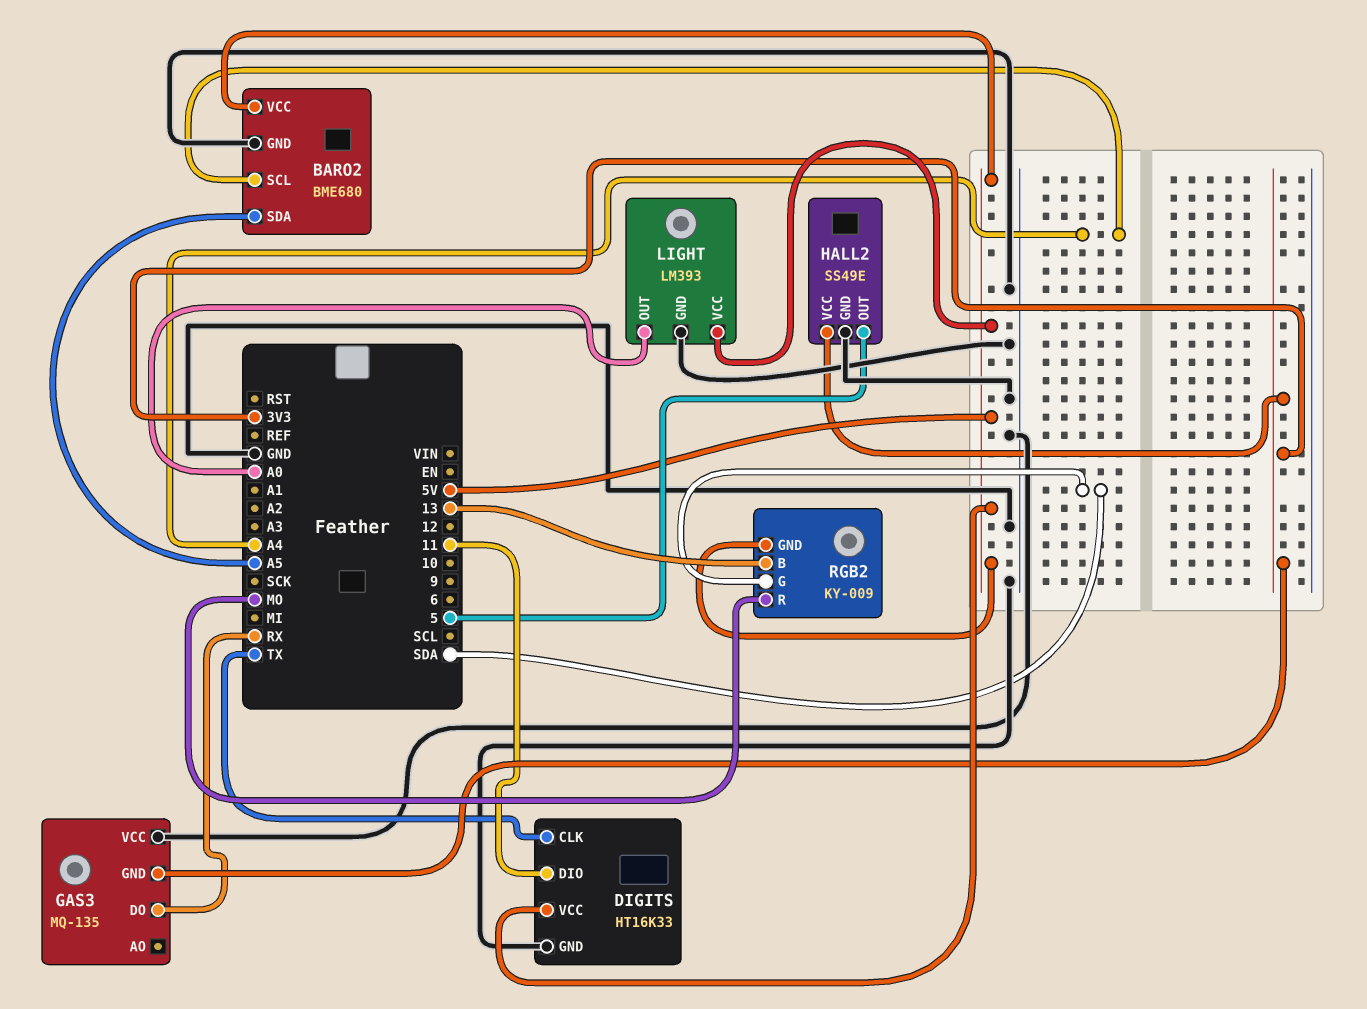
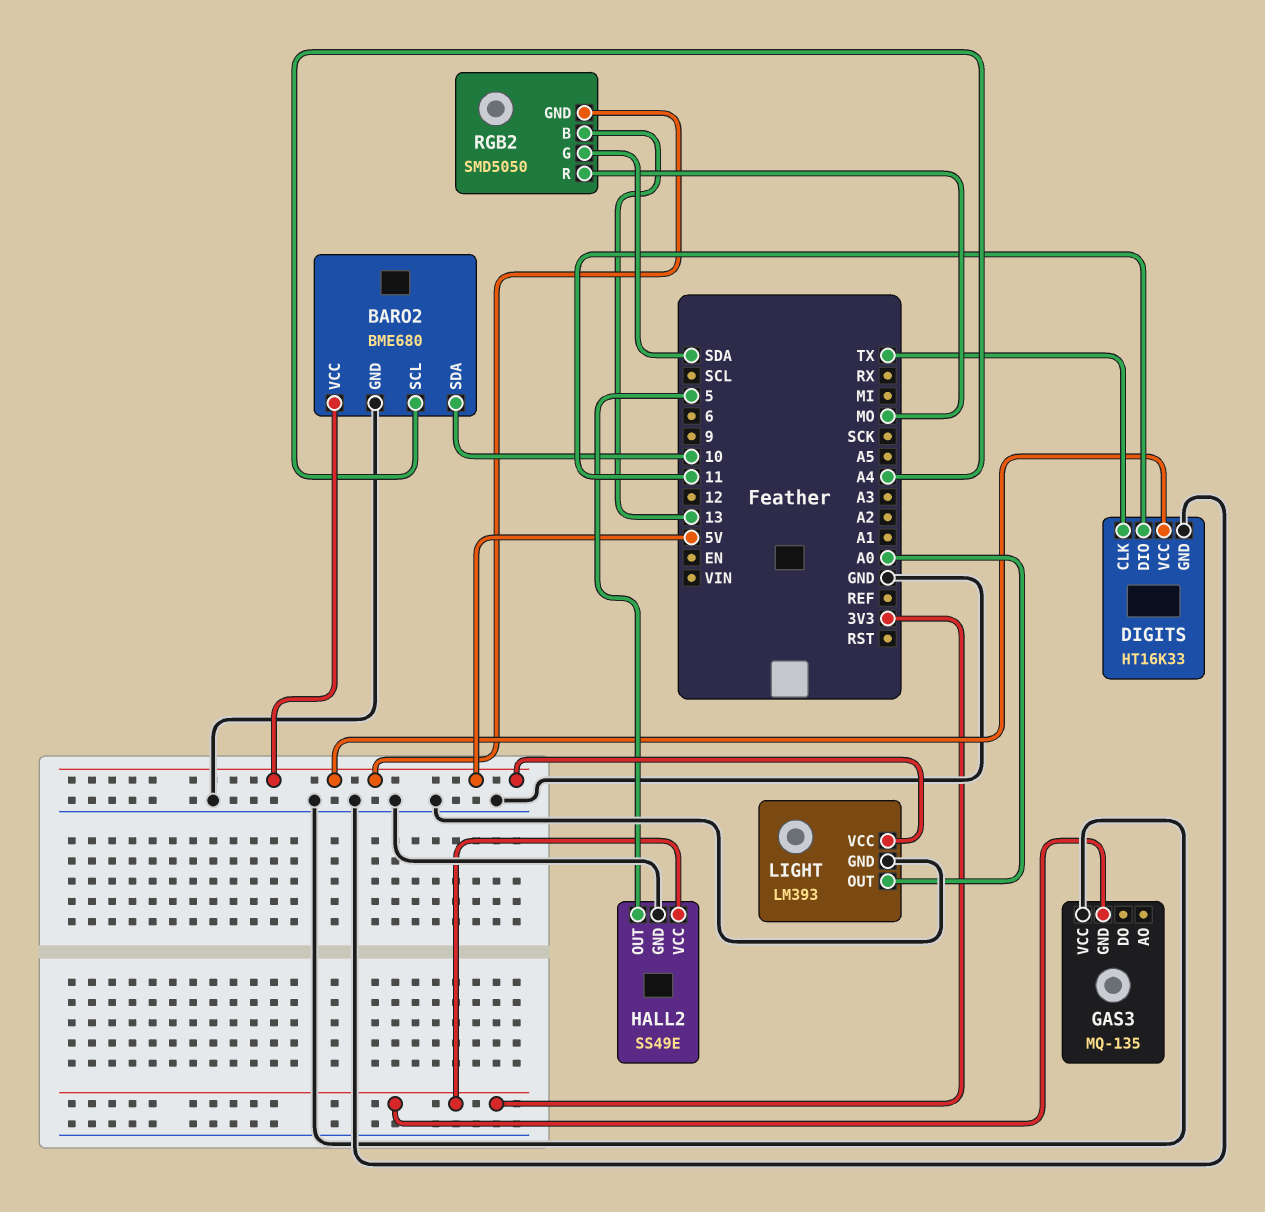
BARO2 pin SDA: A5 -> 10
GAS3 pin DO: RX -> none
RGB2: KY-009 -> SMD5050

